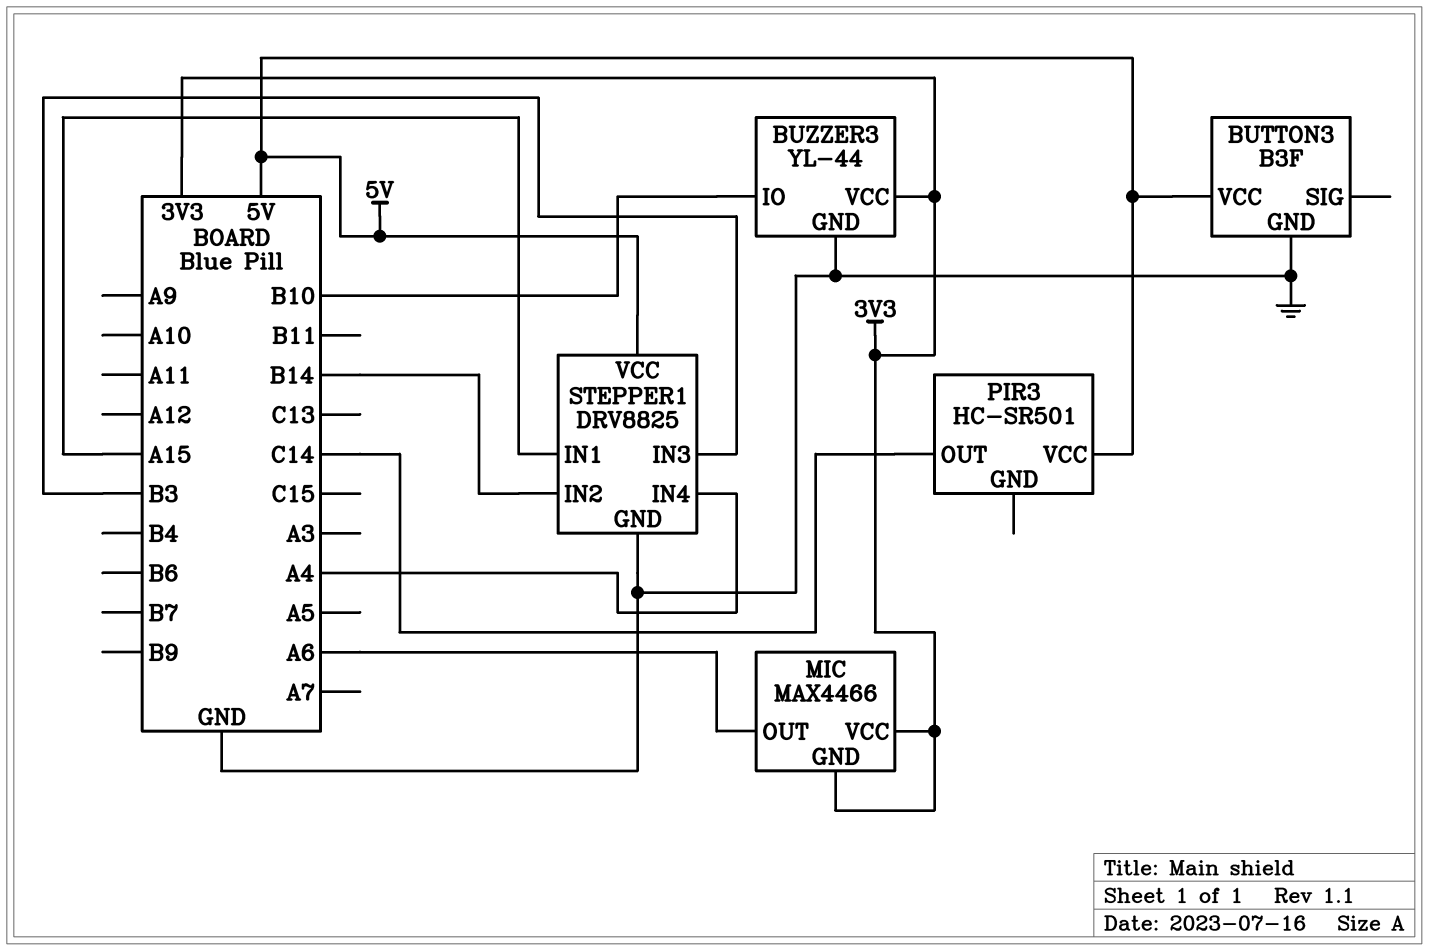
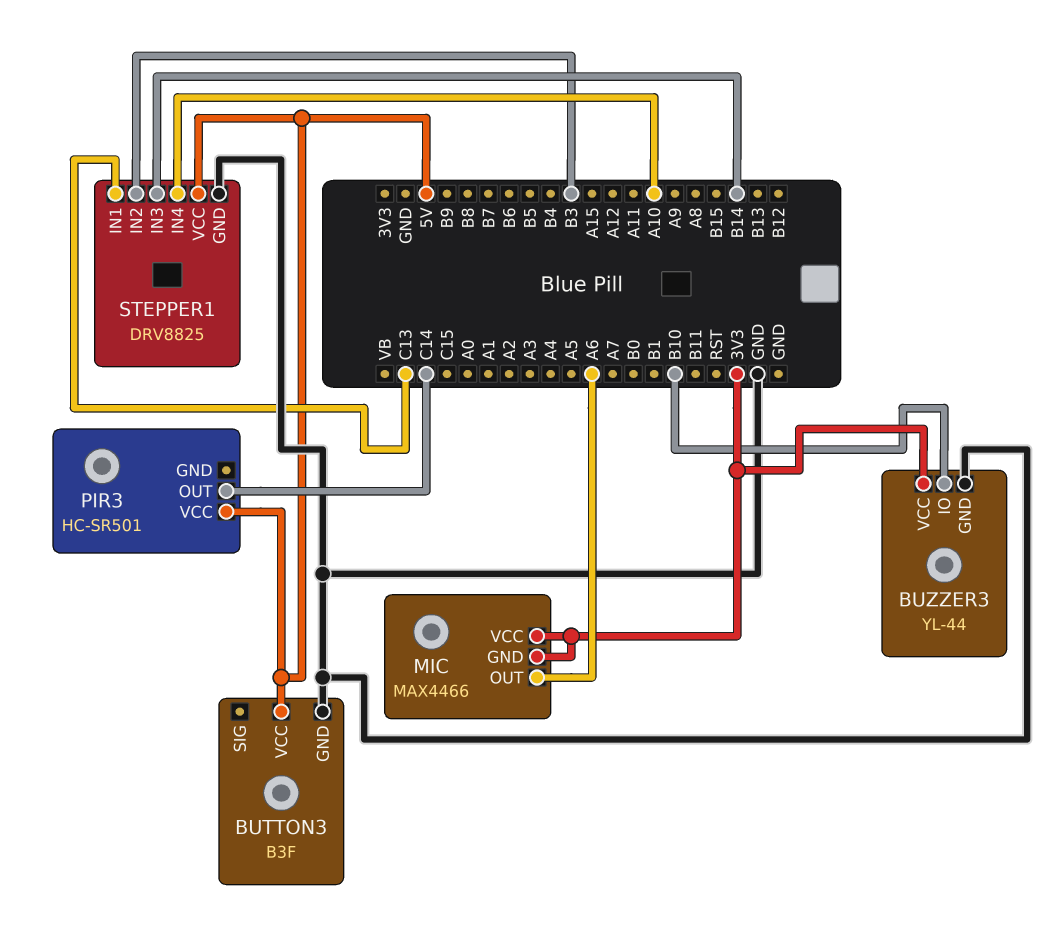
STEPPER1 pin IN1: A15 -> C13
STEPPER1 pin IN2: B14 -> B3
STEPPER1 pin IN3: B3 -> B14
STEPPER1 pin IN4: A4 -> A10

